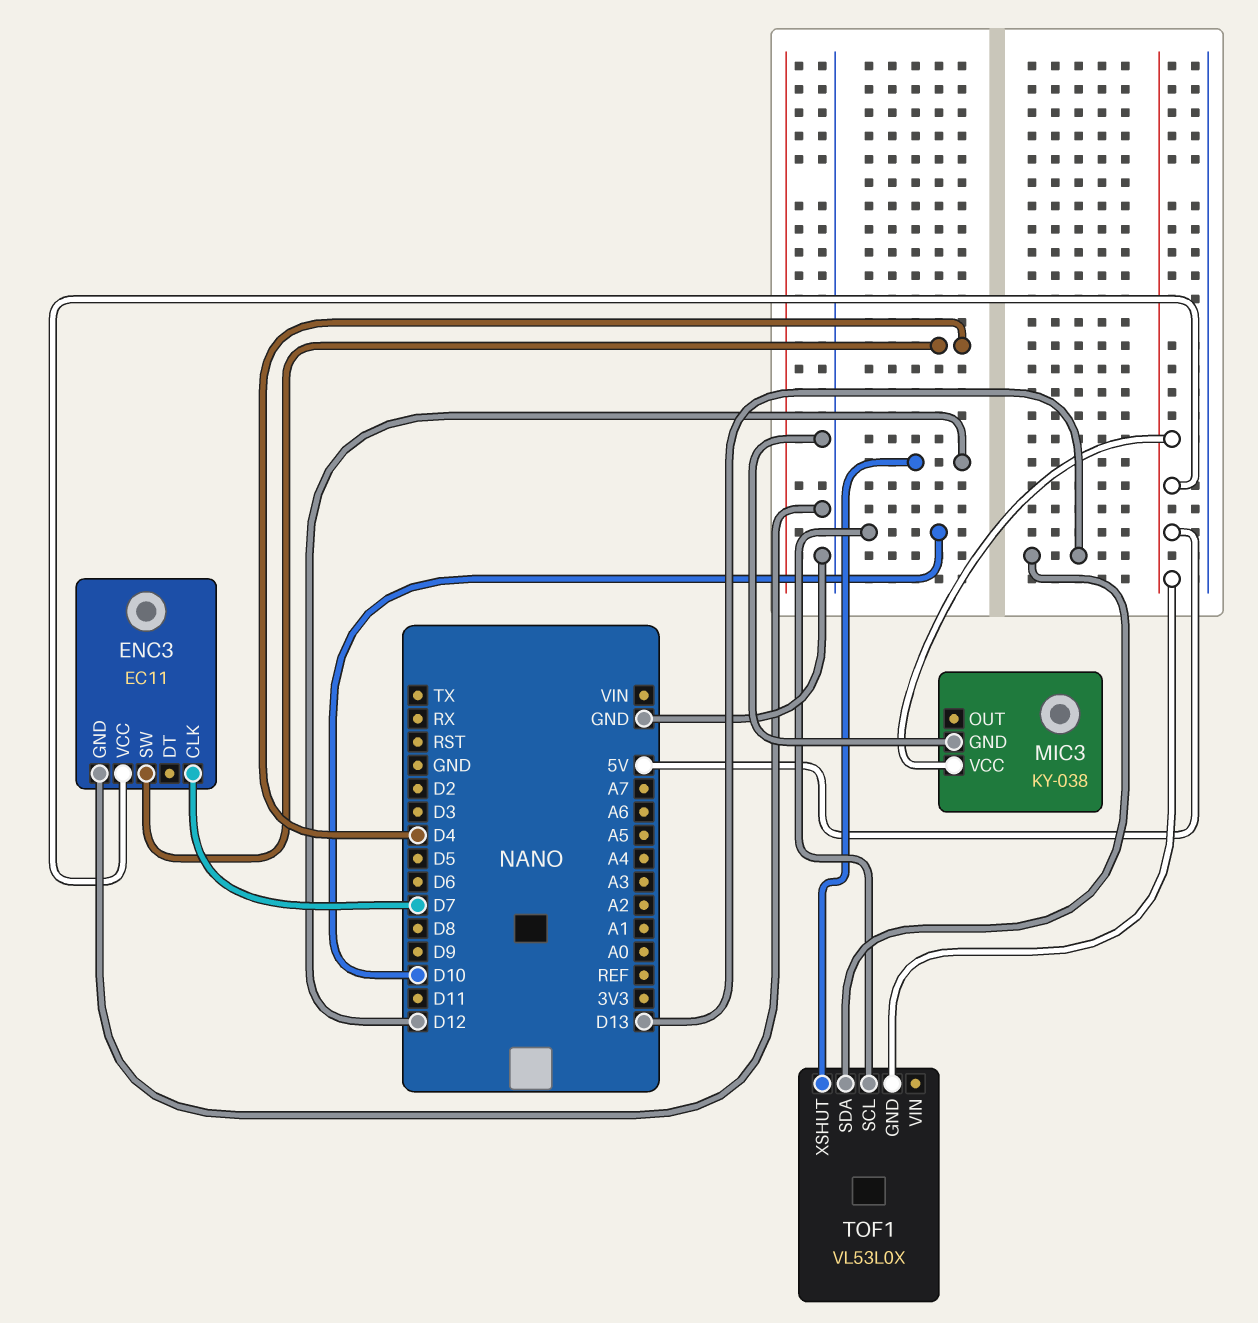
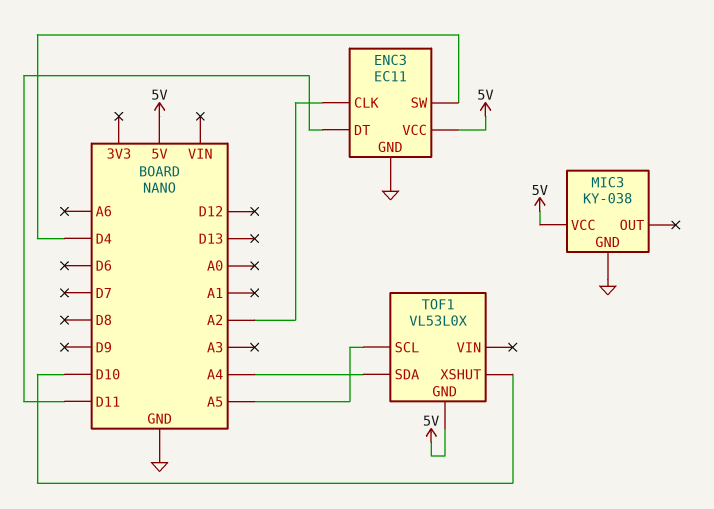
ENC3 pin CLK: D7 -> A2
ENC3 pin DT: none -> D11
TOF1 pin SCL: D10 -> A5
TOF1 pin SDA: D13 -> A4
TOF1 pin XSHUT: D12 -> D10

